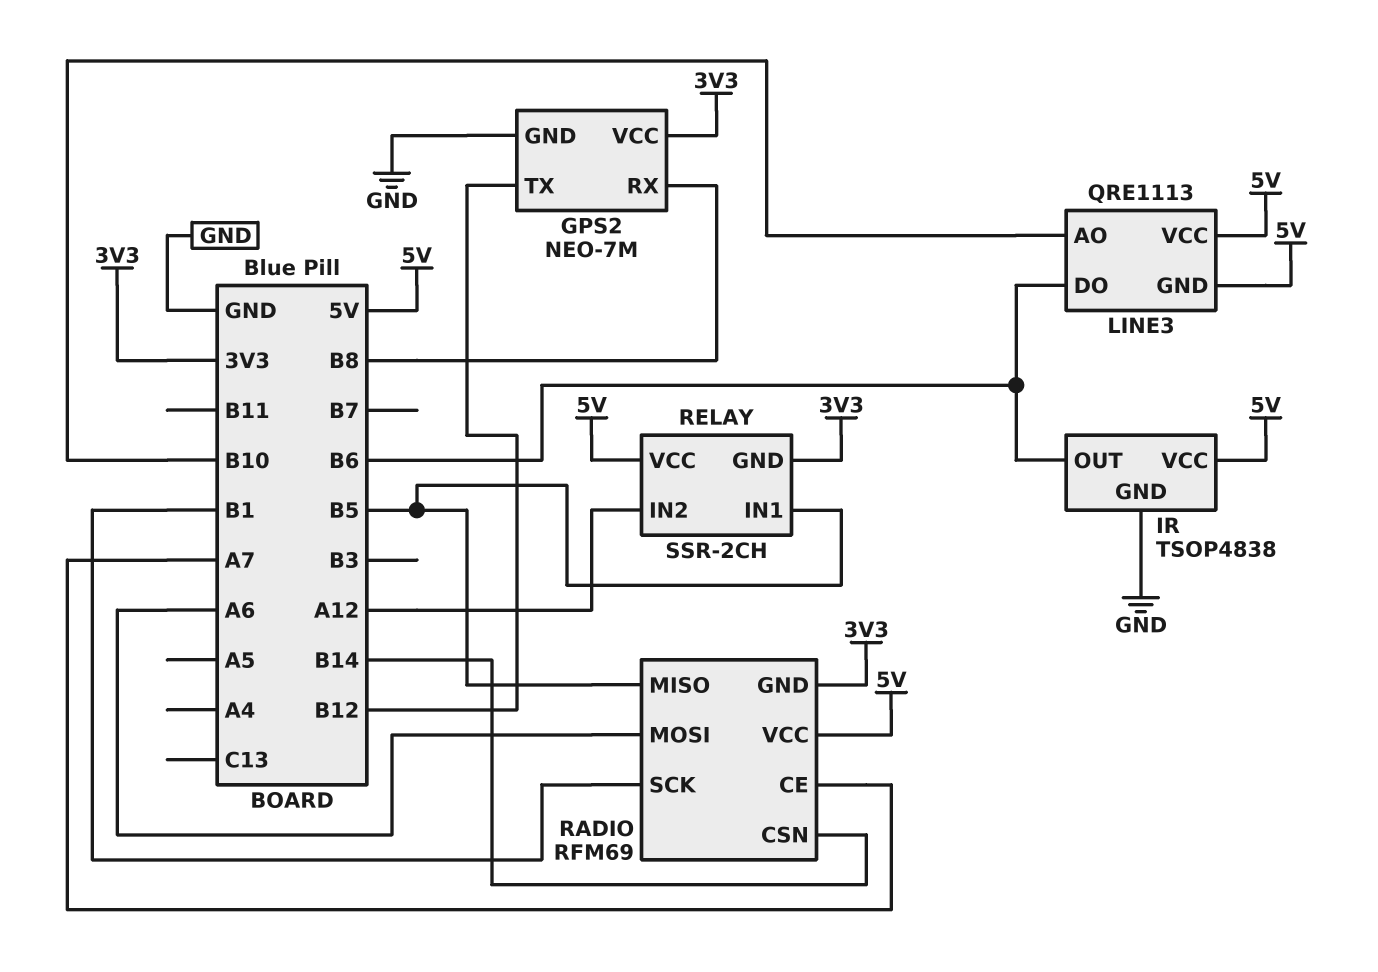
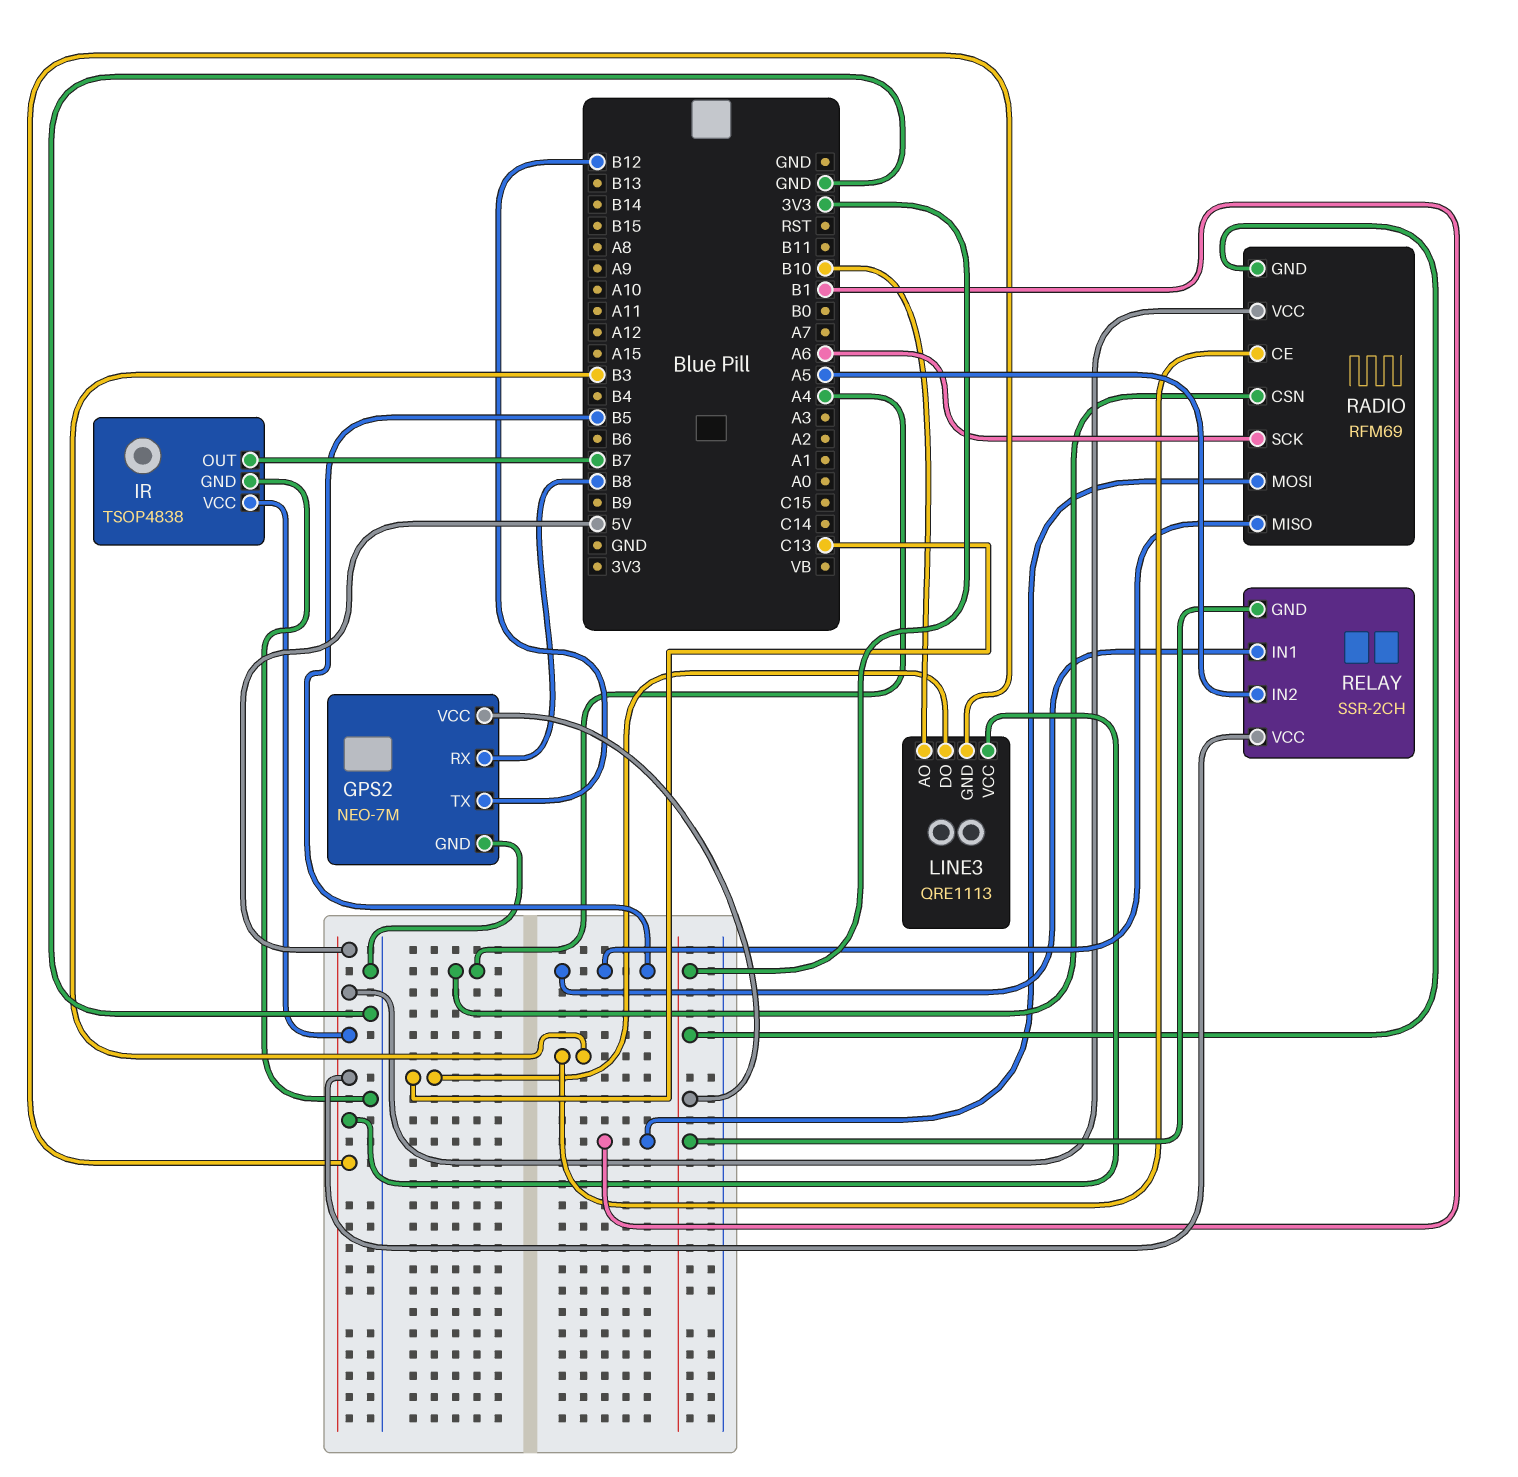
IR pin OUT: B6 -> B7
LINE3 pin DO: B6 -> C13
RADIO pin CE: A7 -> B3
RADIO pin CSN: B14 -> A4
RADIO pin MOSI: A6 -> B1
RADIO pin SCK: B1 -> A6
RELAY pin IN2: A12 -> A5

